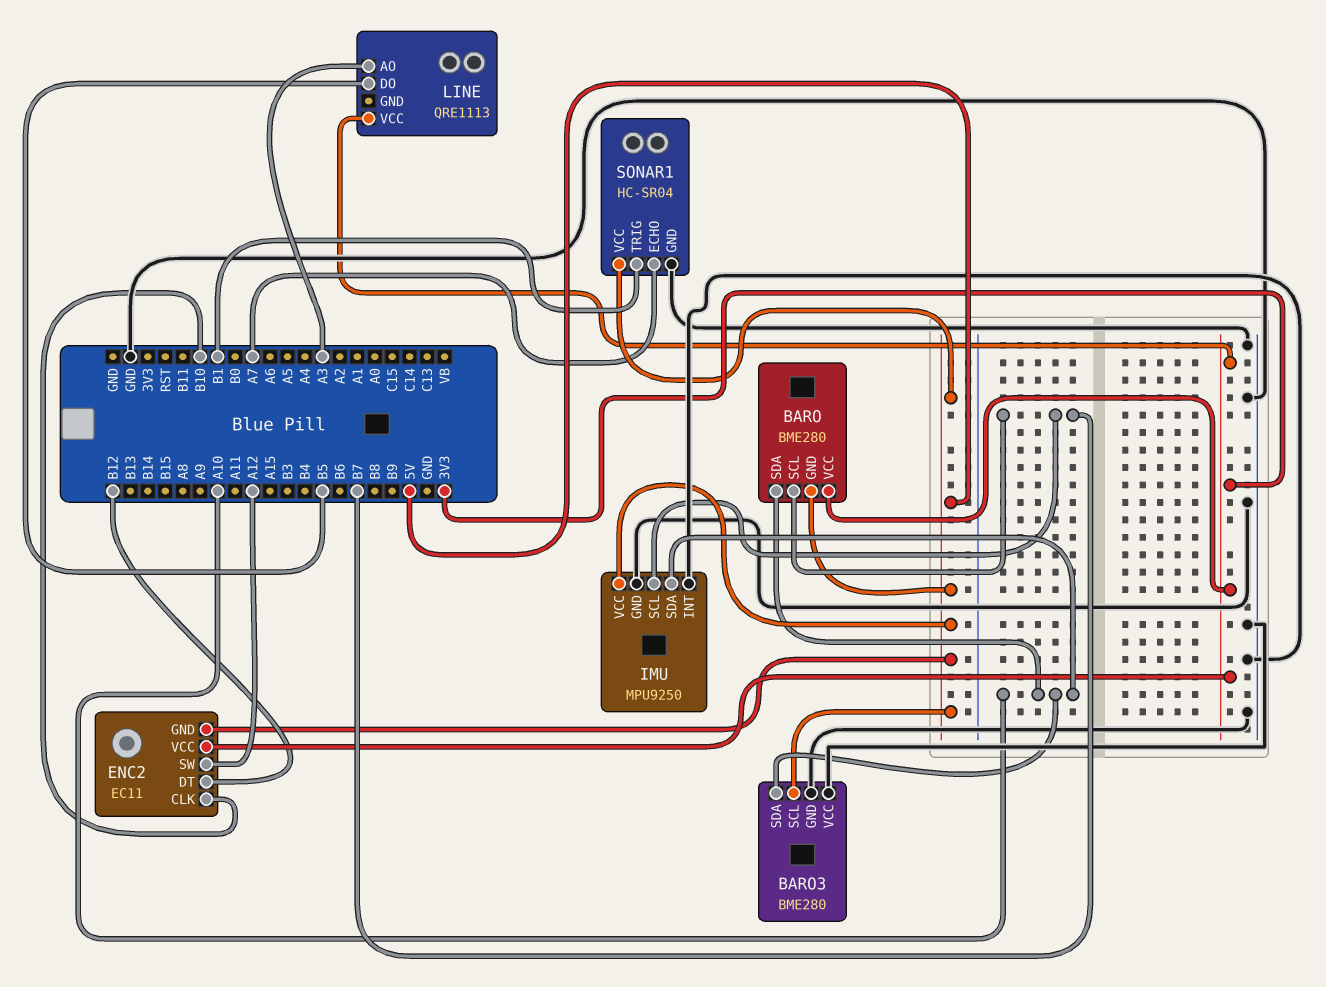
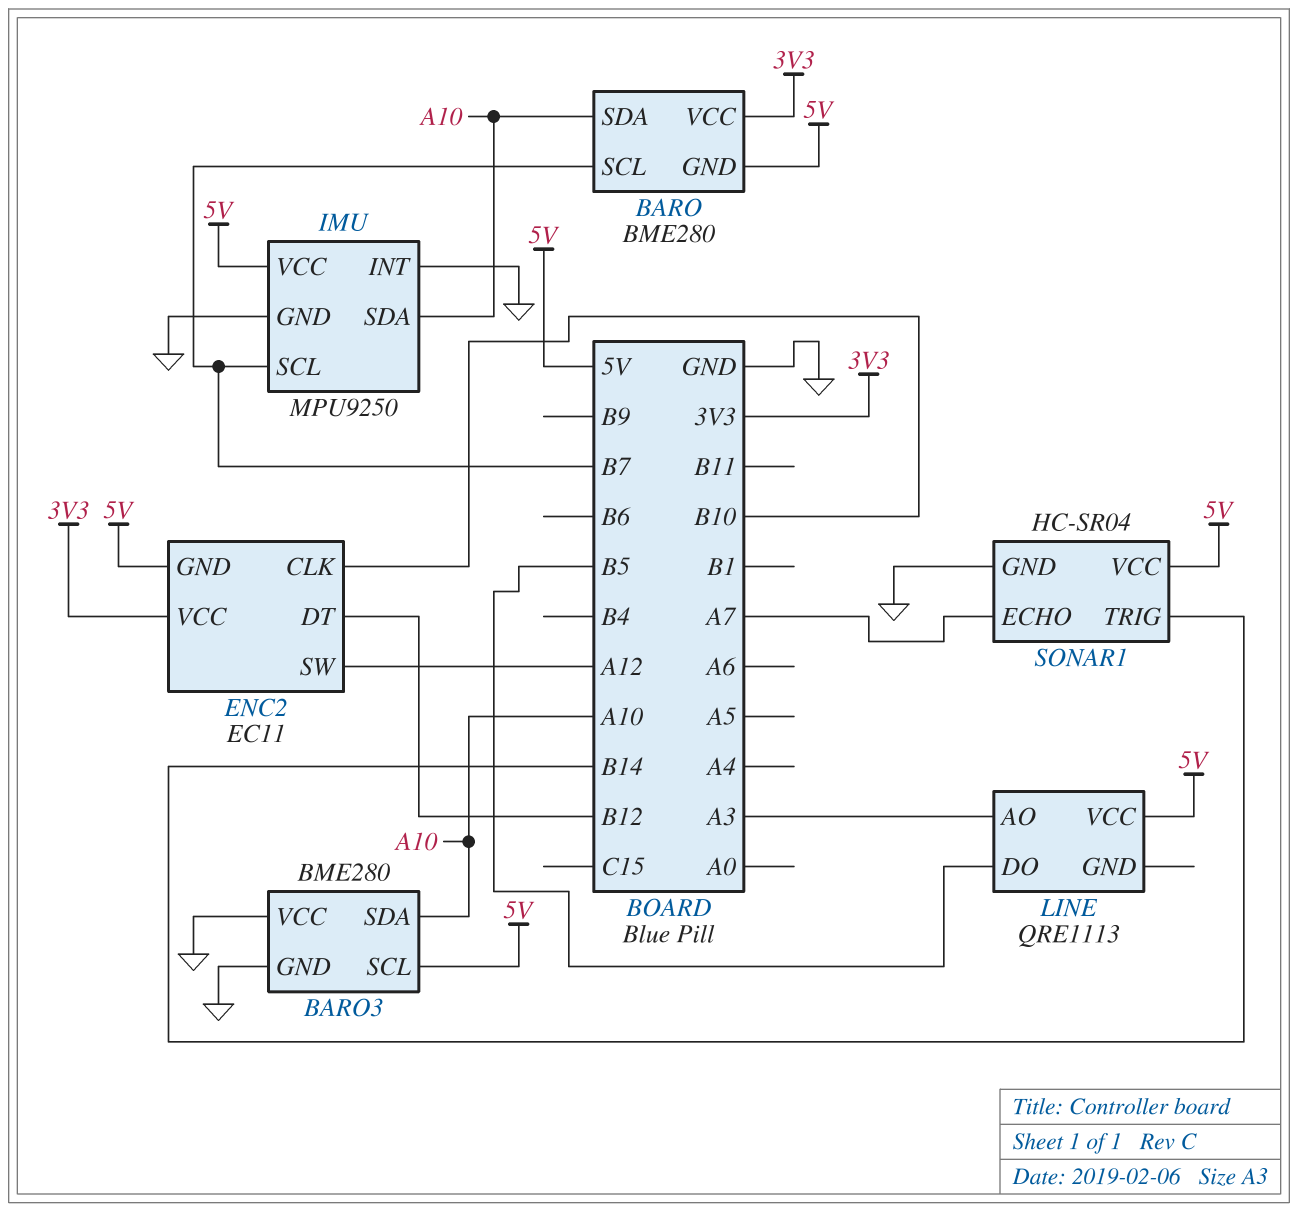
LINE pin VCC: 3V3 -> 5V
SONAR1 pin TRIG: B1 -> B14

